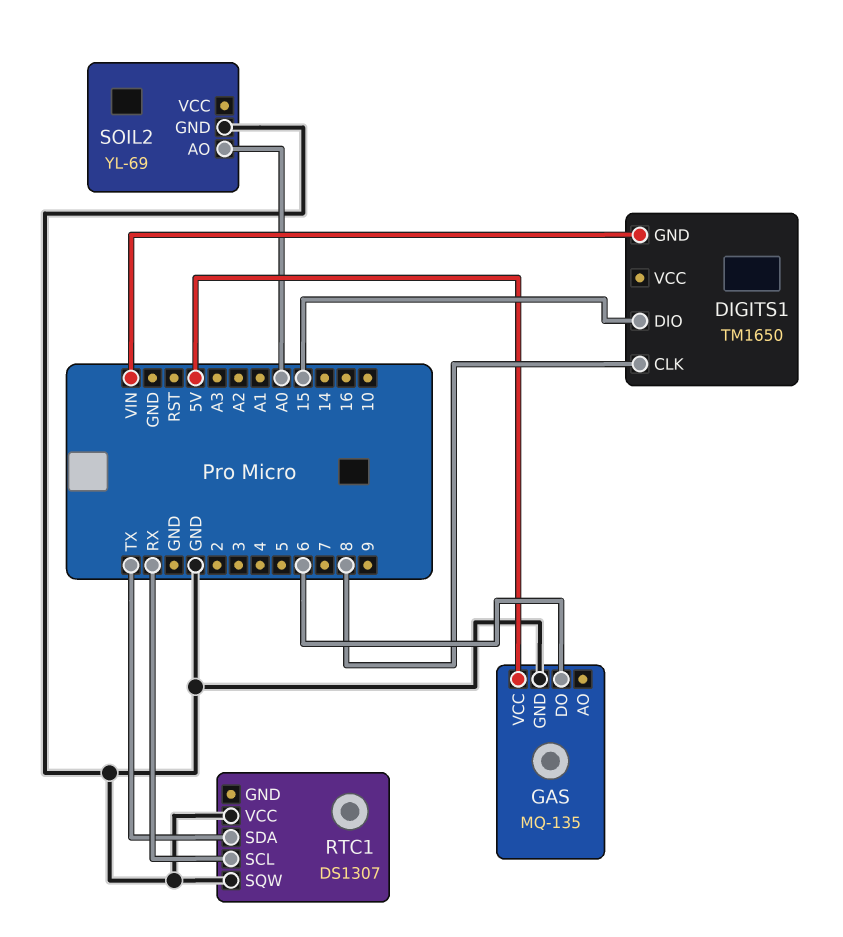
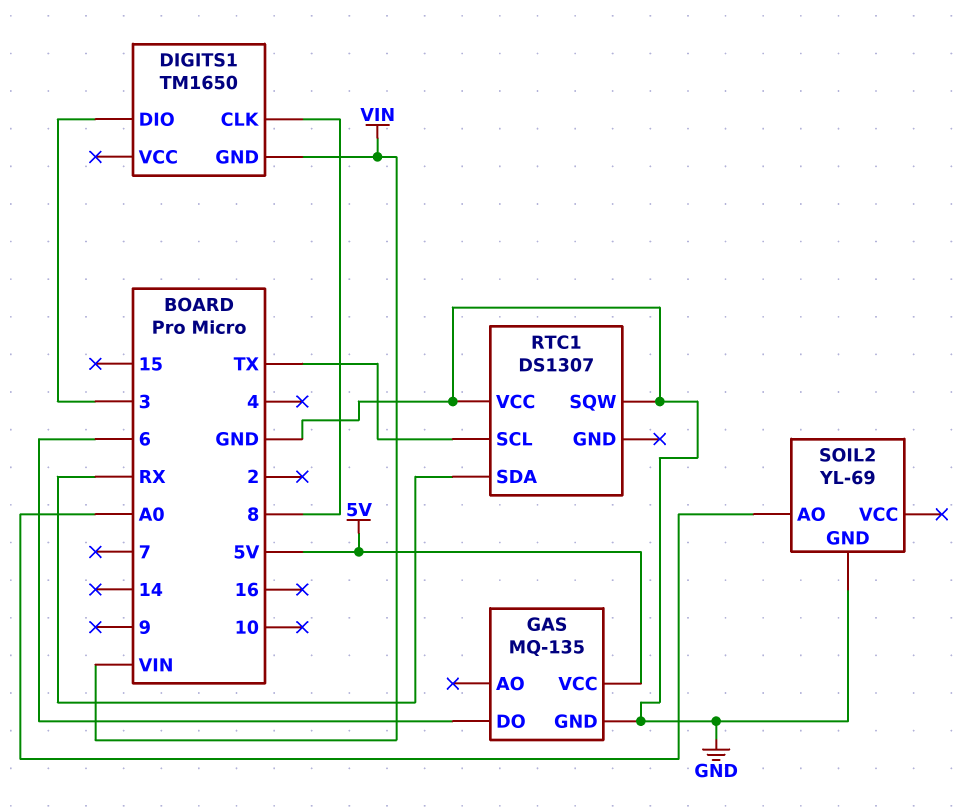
DIGITS1 pin DIO: 15 -> 3
RTC1 pin SCL: RX -> TX
RTC1 pin SDA: TX -> RX

